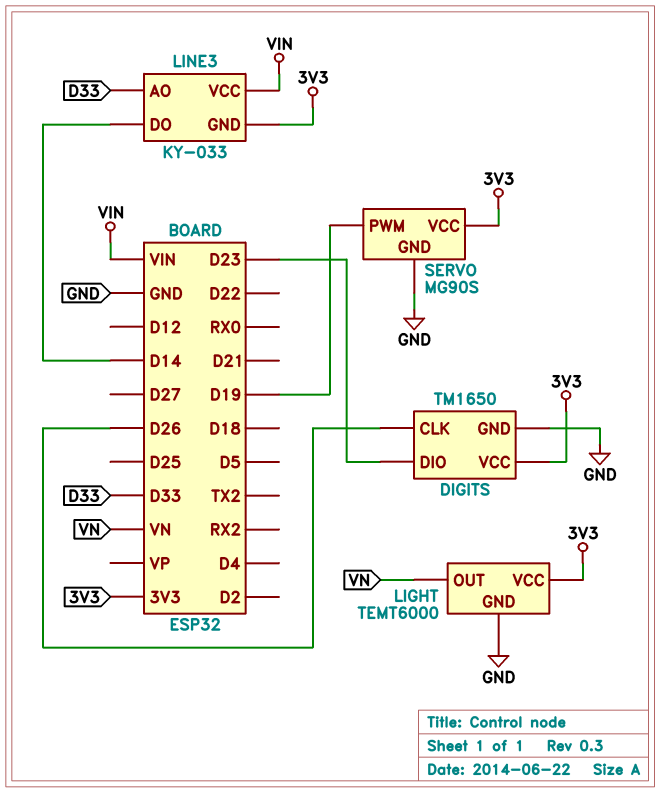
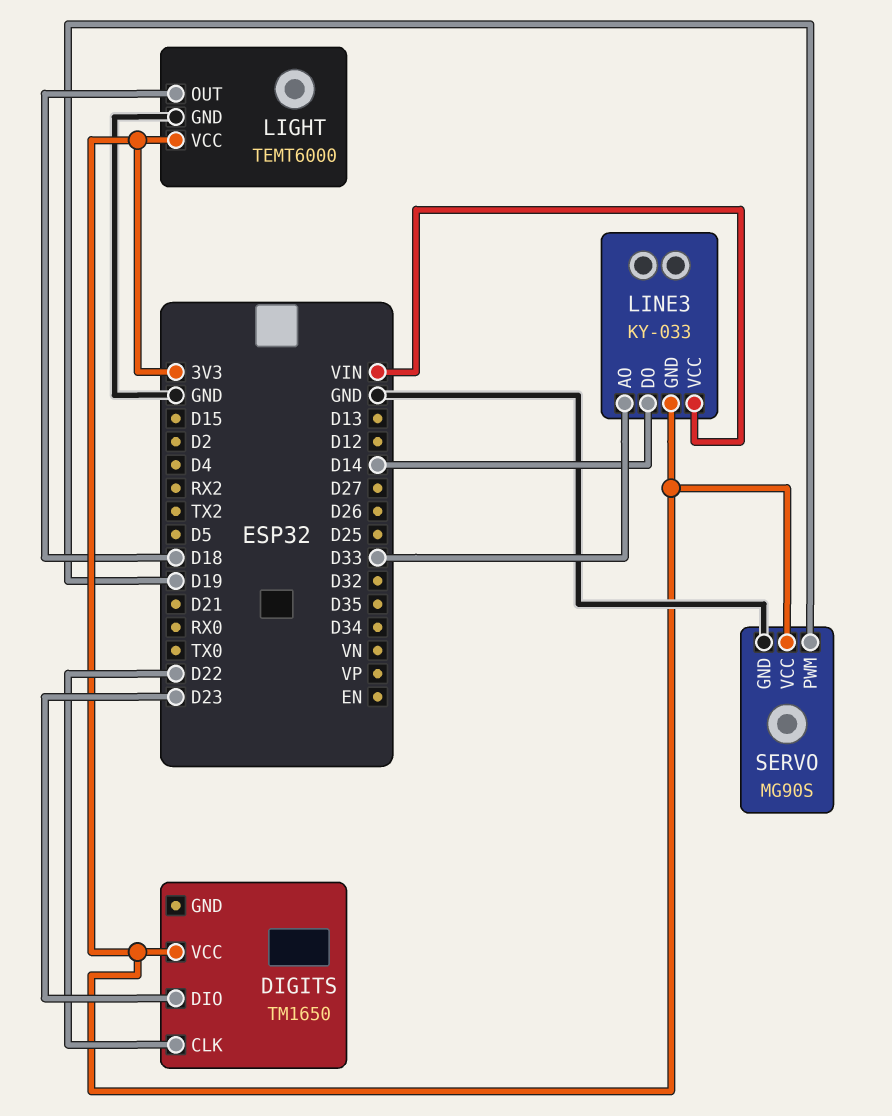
DIGITS pin CLK: D26 -> D22
DIGITS pin GND: GND -> none
LIGHT pin OUT: VN -> D18

